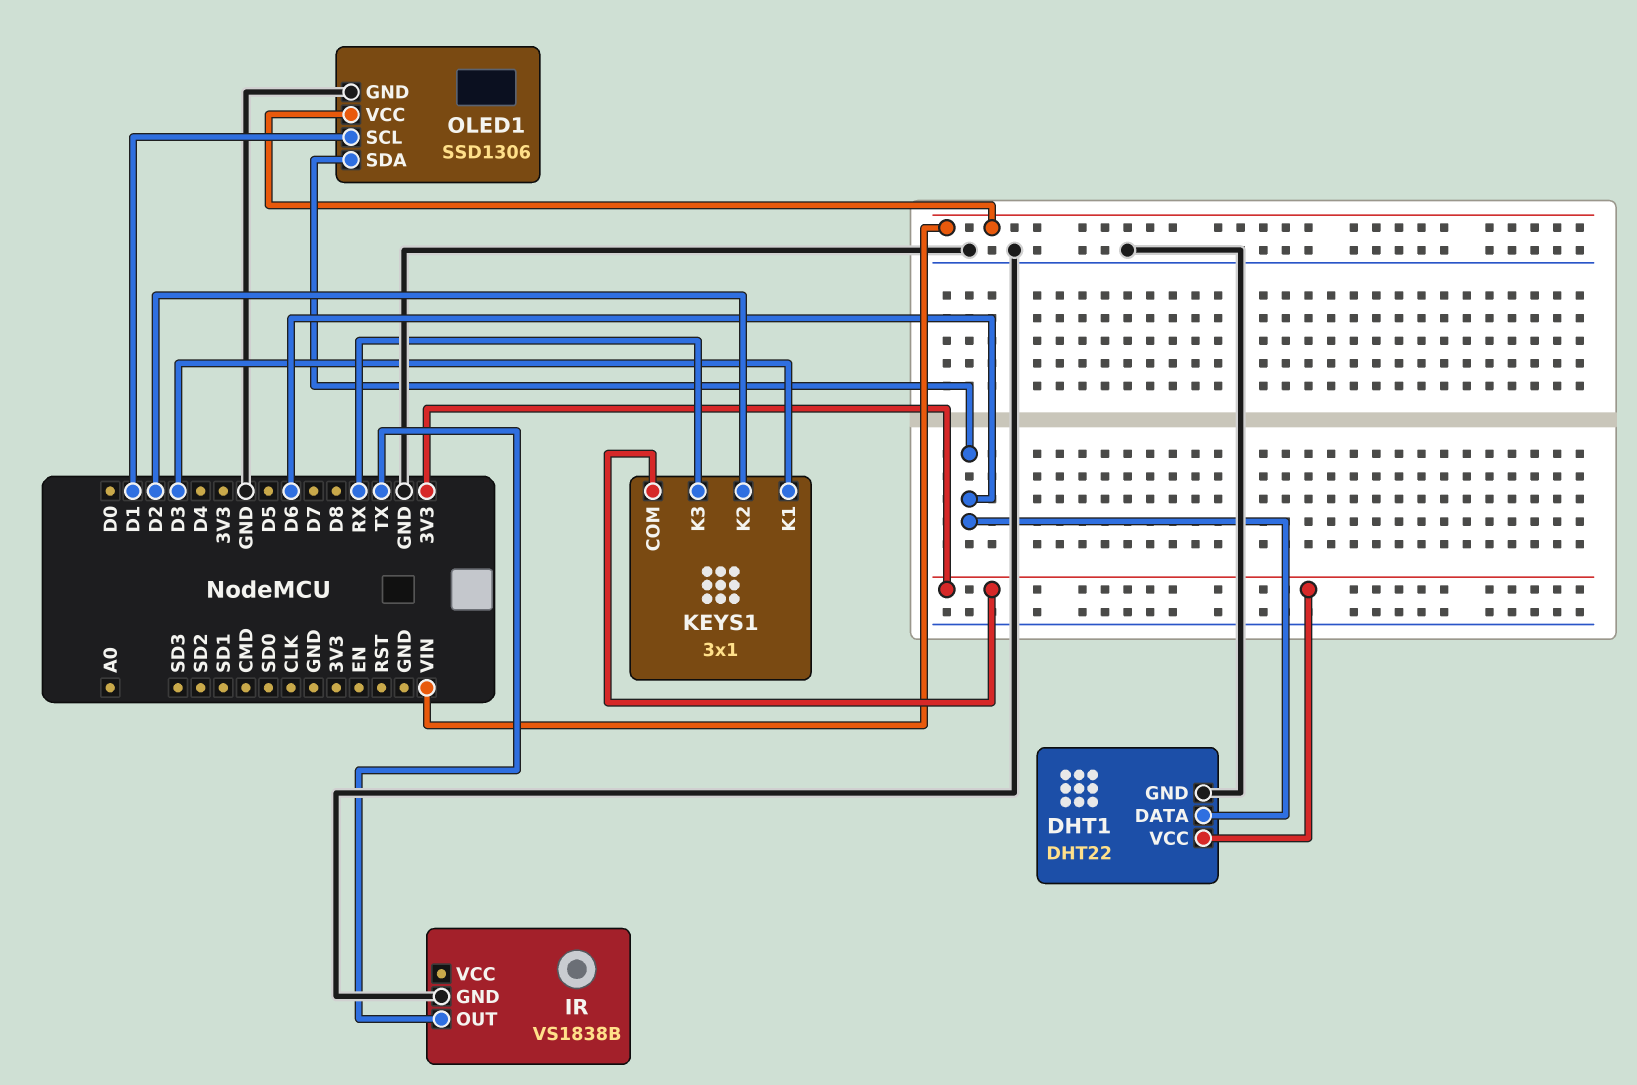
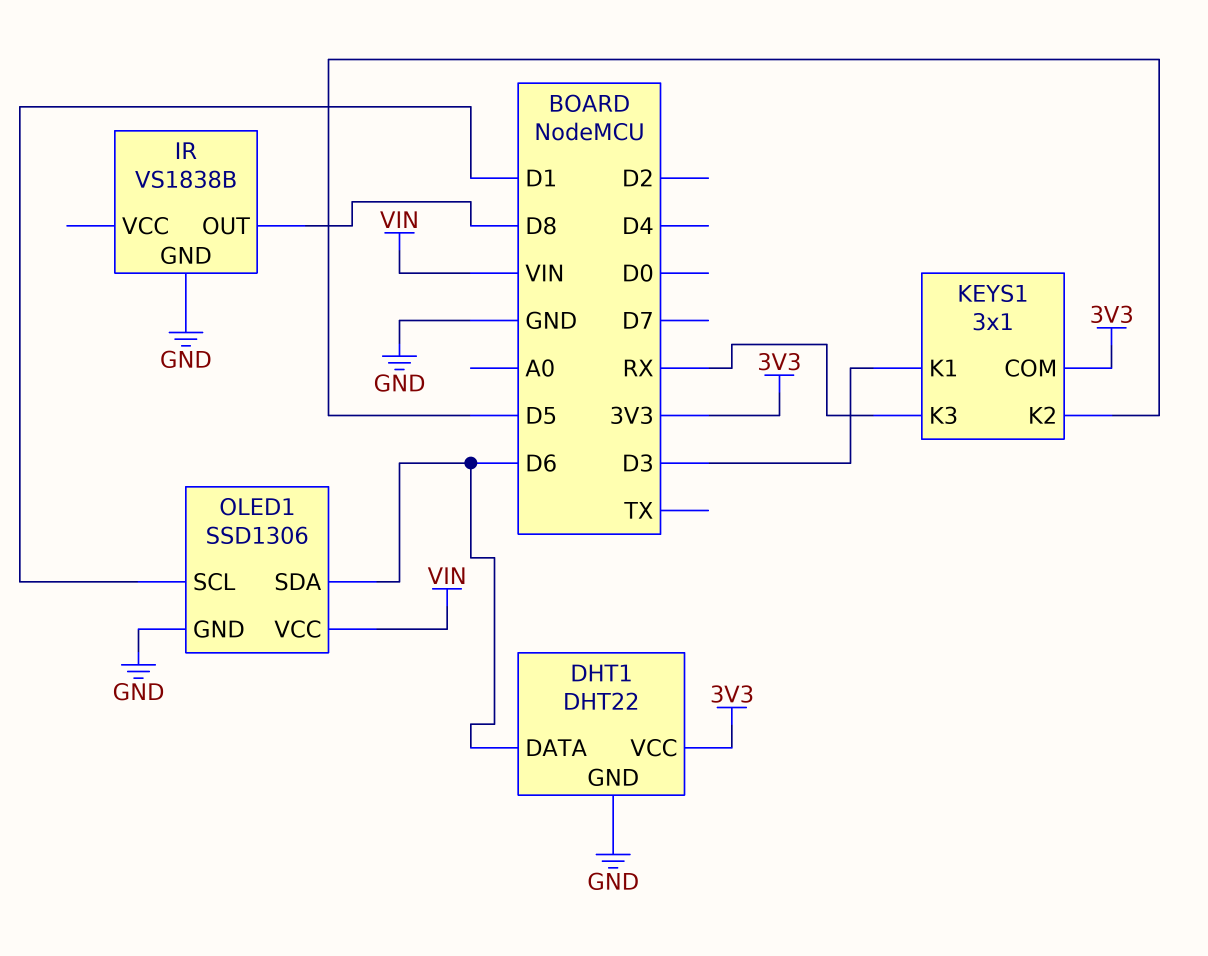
IR pin OUT: TX -> D8
KEYS1 pin K2: D2 -> D5

